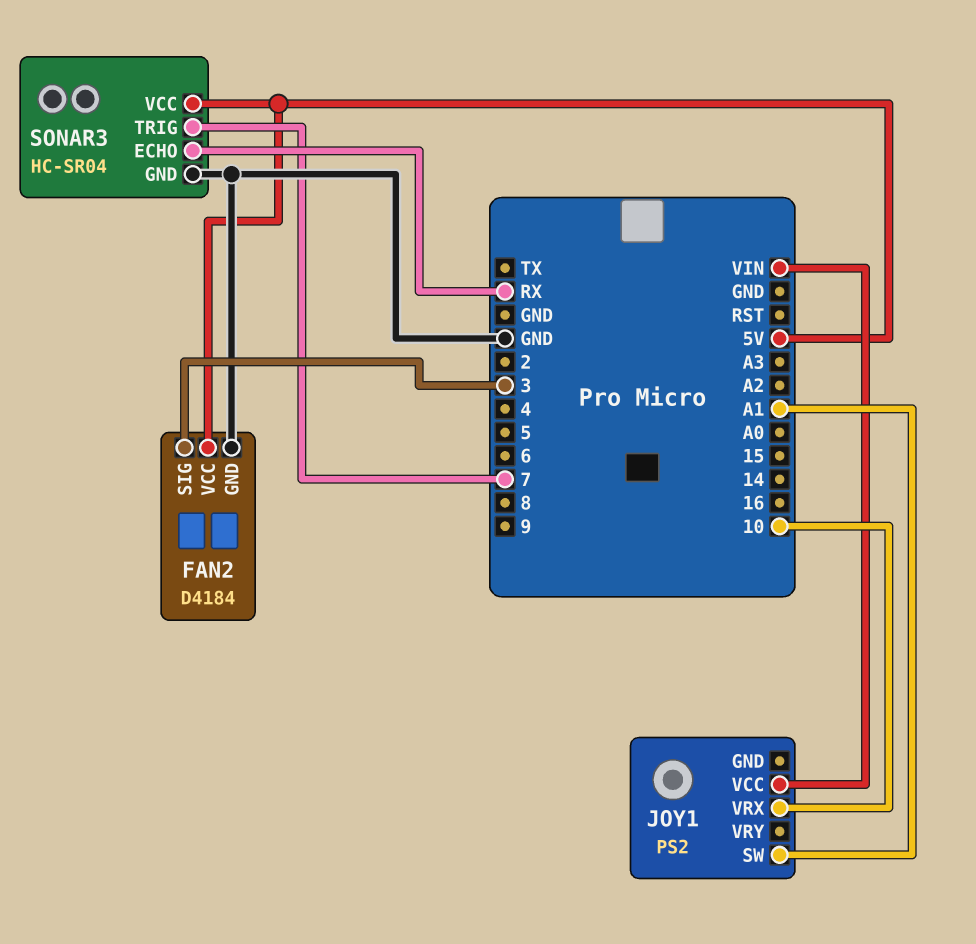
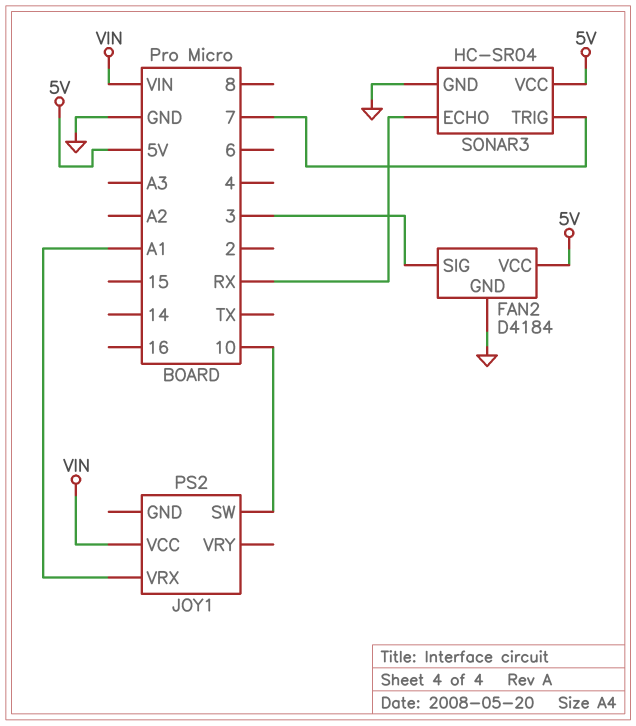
JOY1 pin SW: A1 -> 10
JOY1 pin VRX: 10 -> A1

